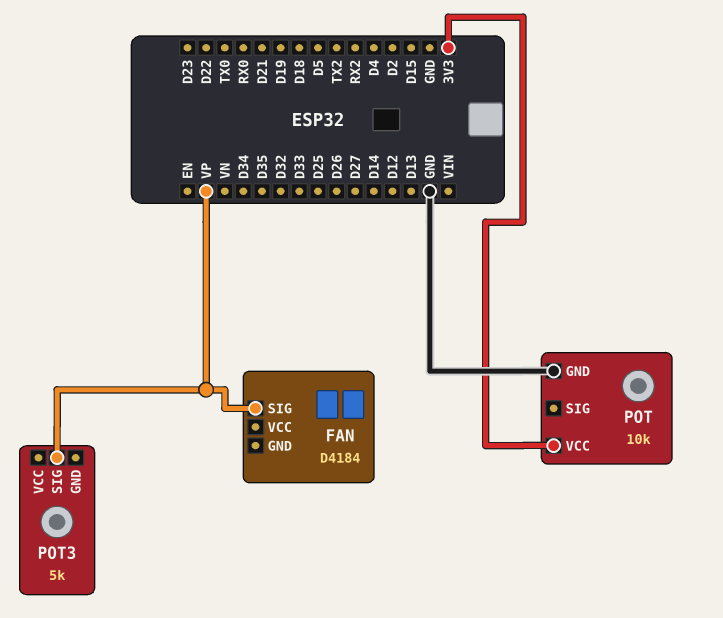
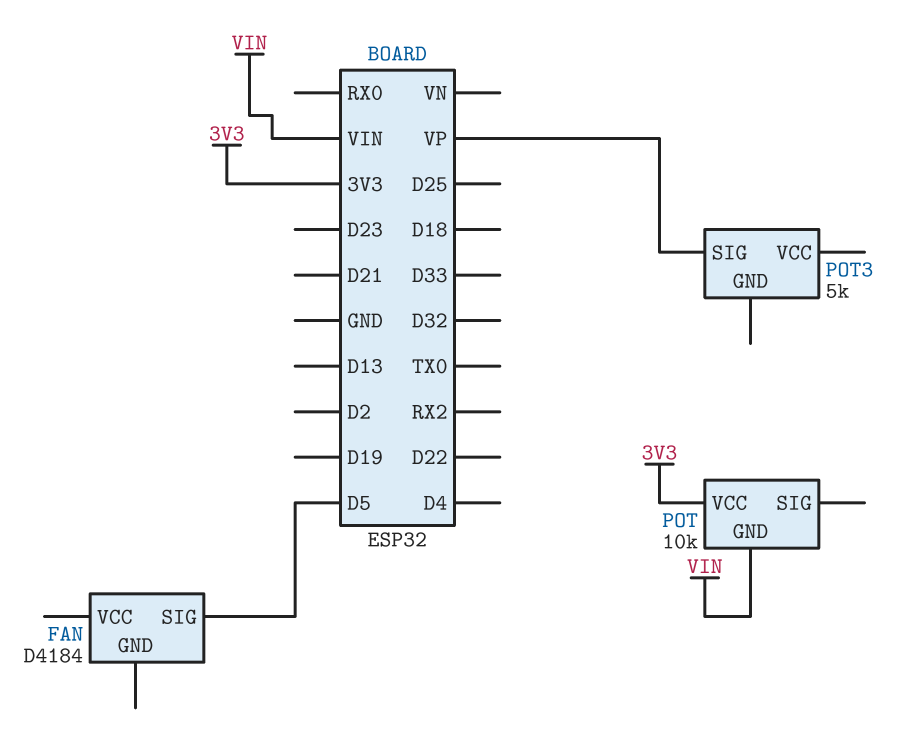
FAN pin SIG: VP -> D5
POT pin GND: GND -> VIN

